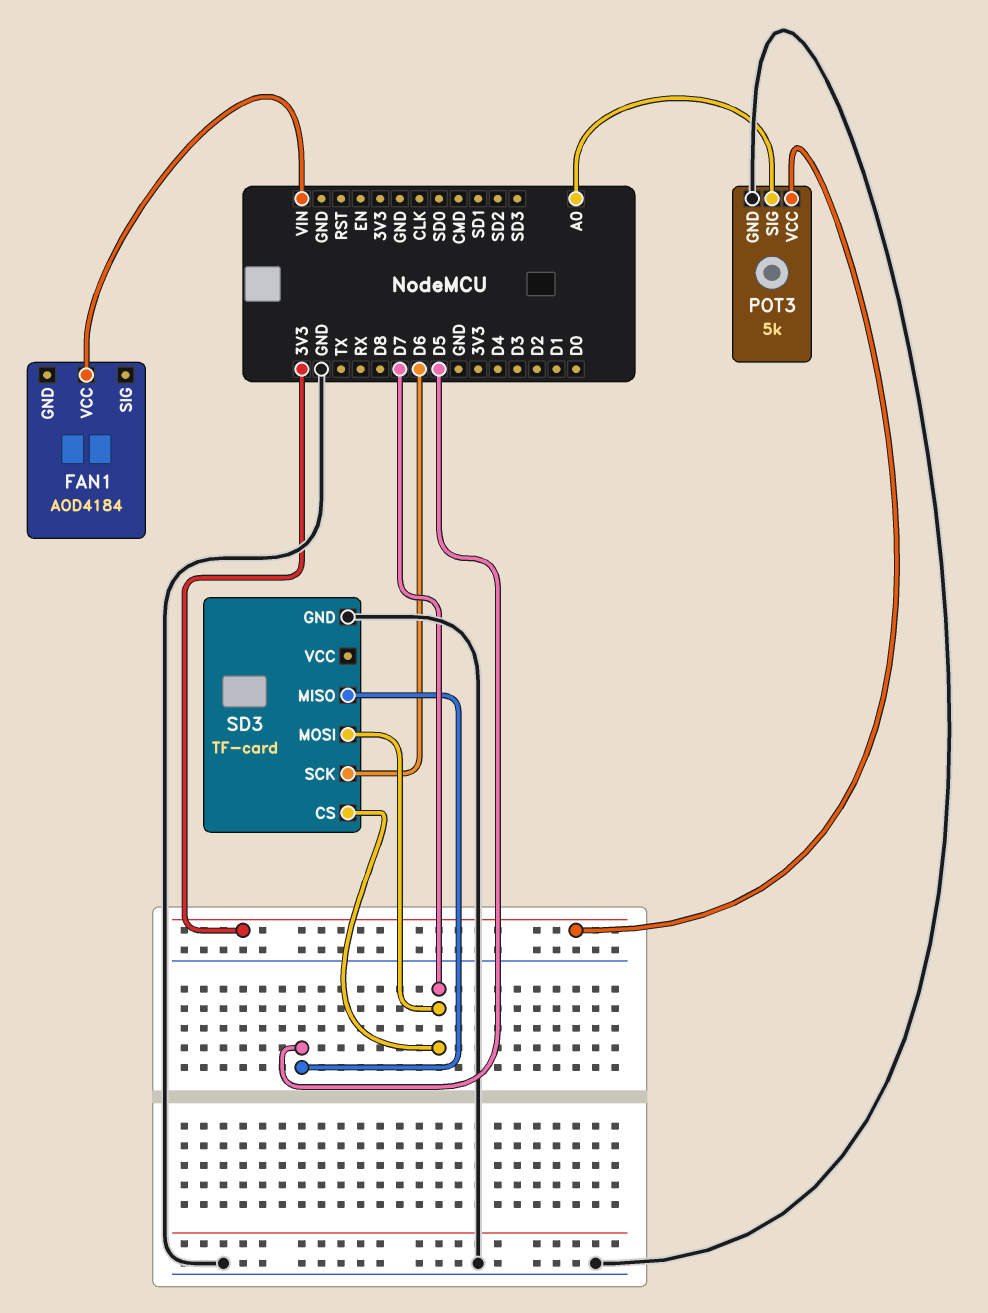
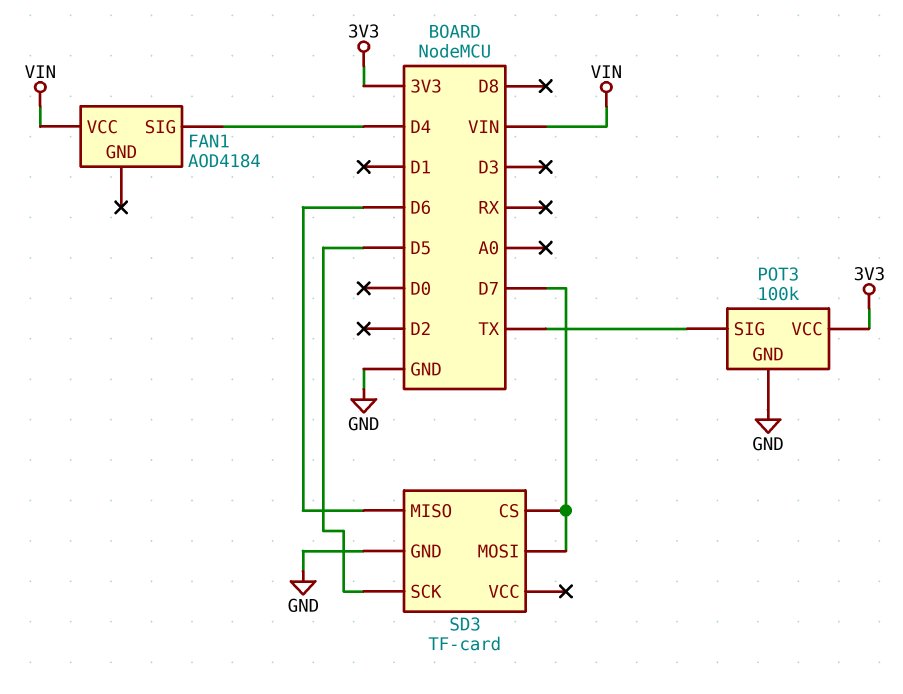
FAN1 pin SIG: none -> D4
POT3: 5k -> 100k
POT3 pin SIG: A0 -> TX
SD3 pin MISO: D5 -> D6
SD3 pin SCK: D6 -> D5

